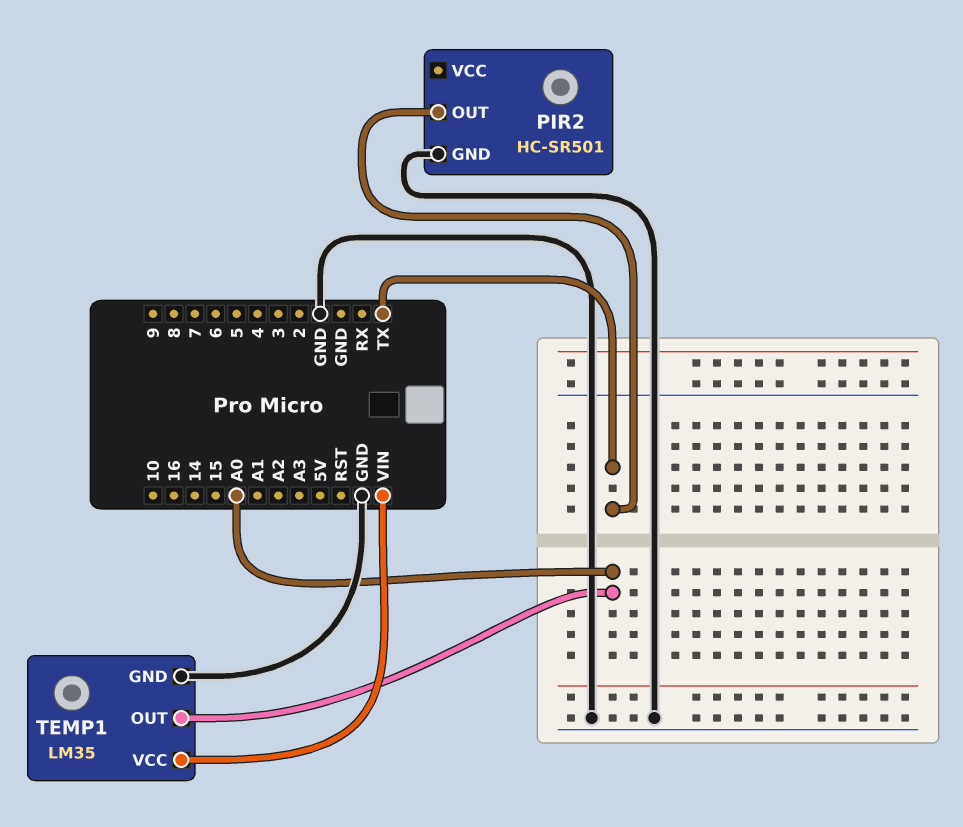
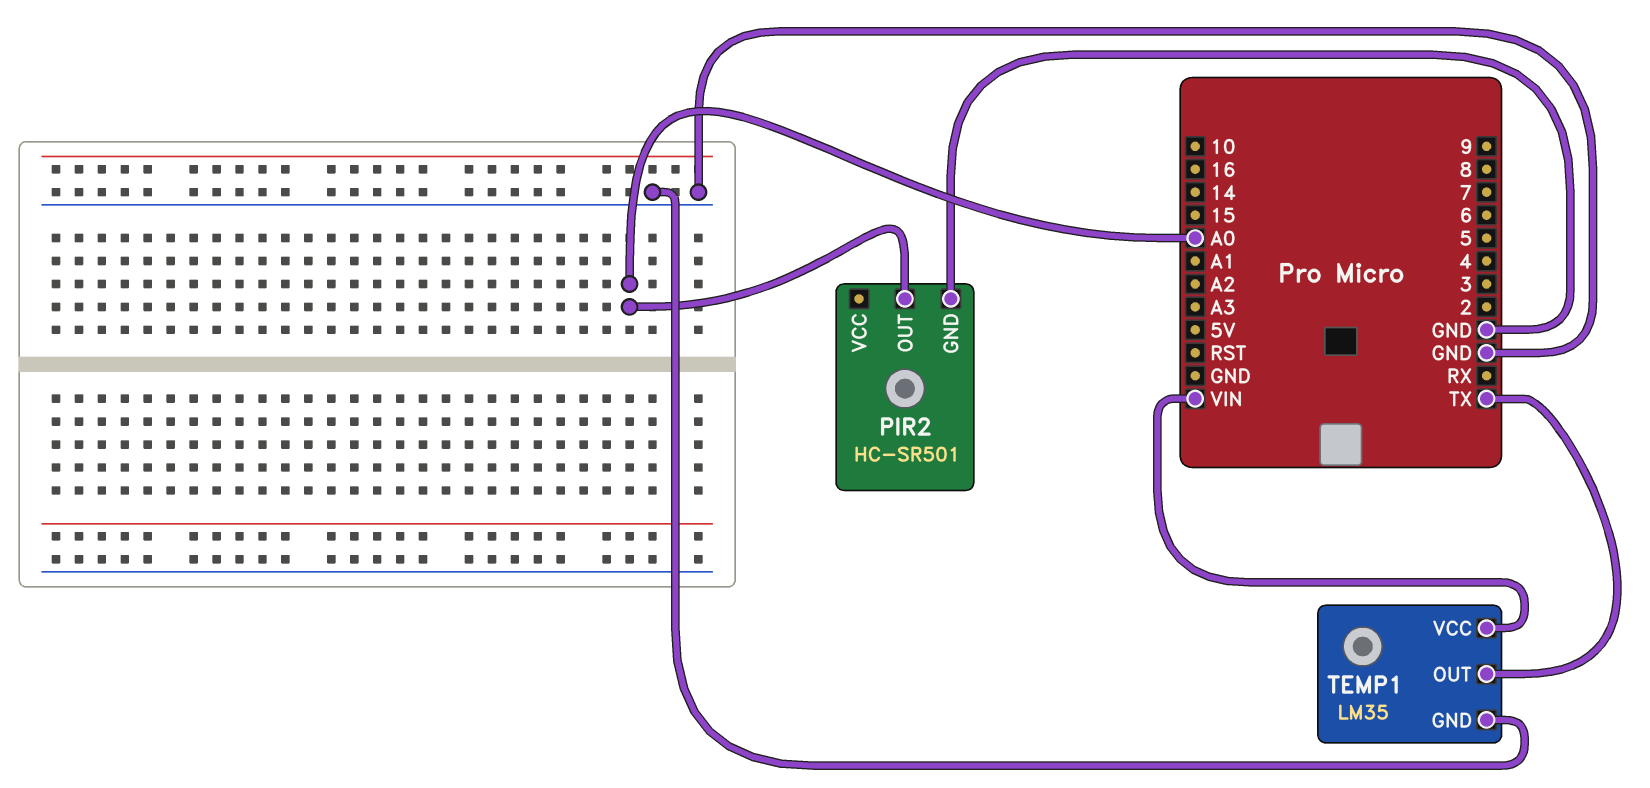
PIR2 pin OUT: TX -> A0
TEMP1 pin OUT: A0 -> TX

